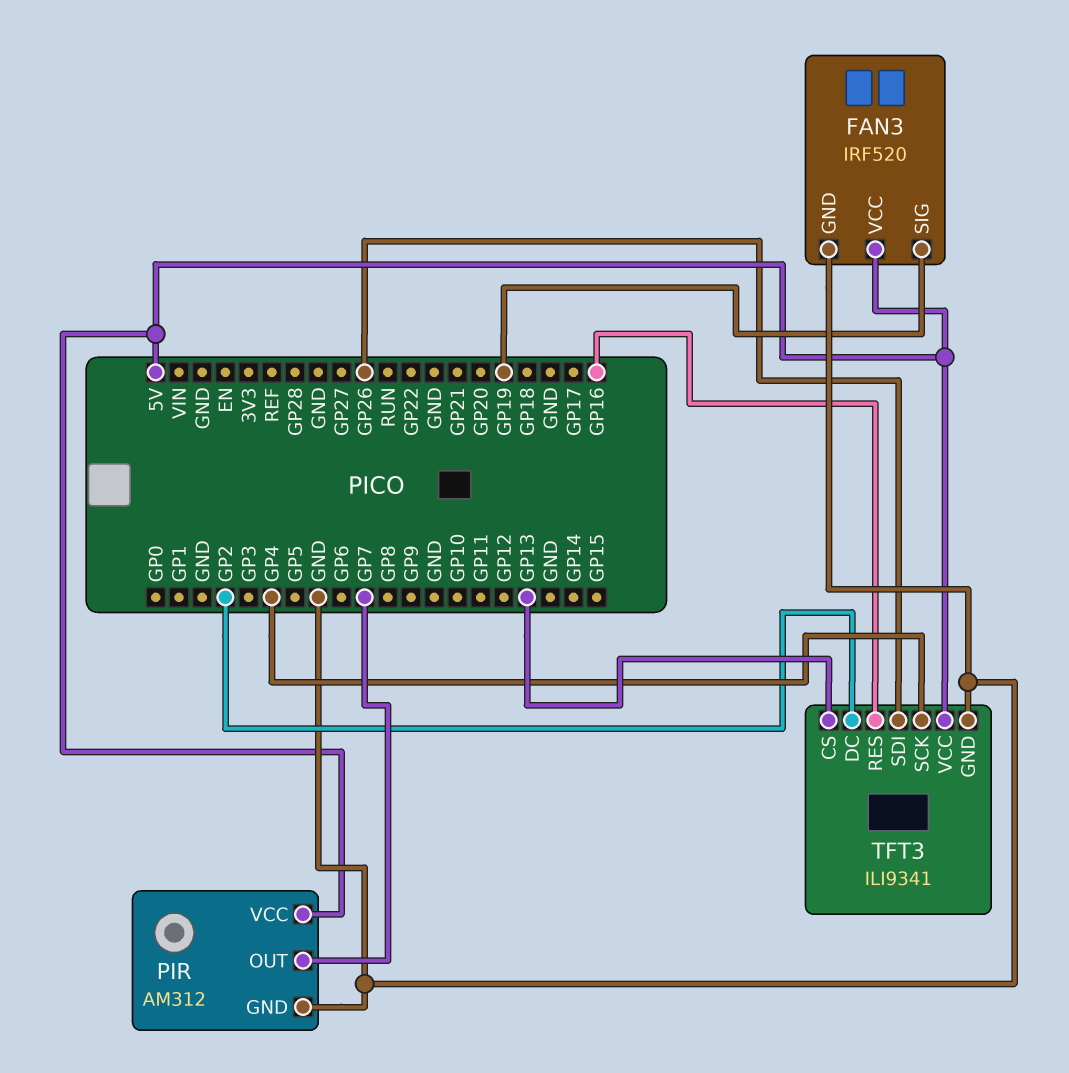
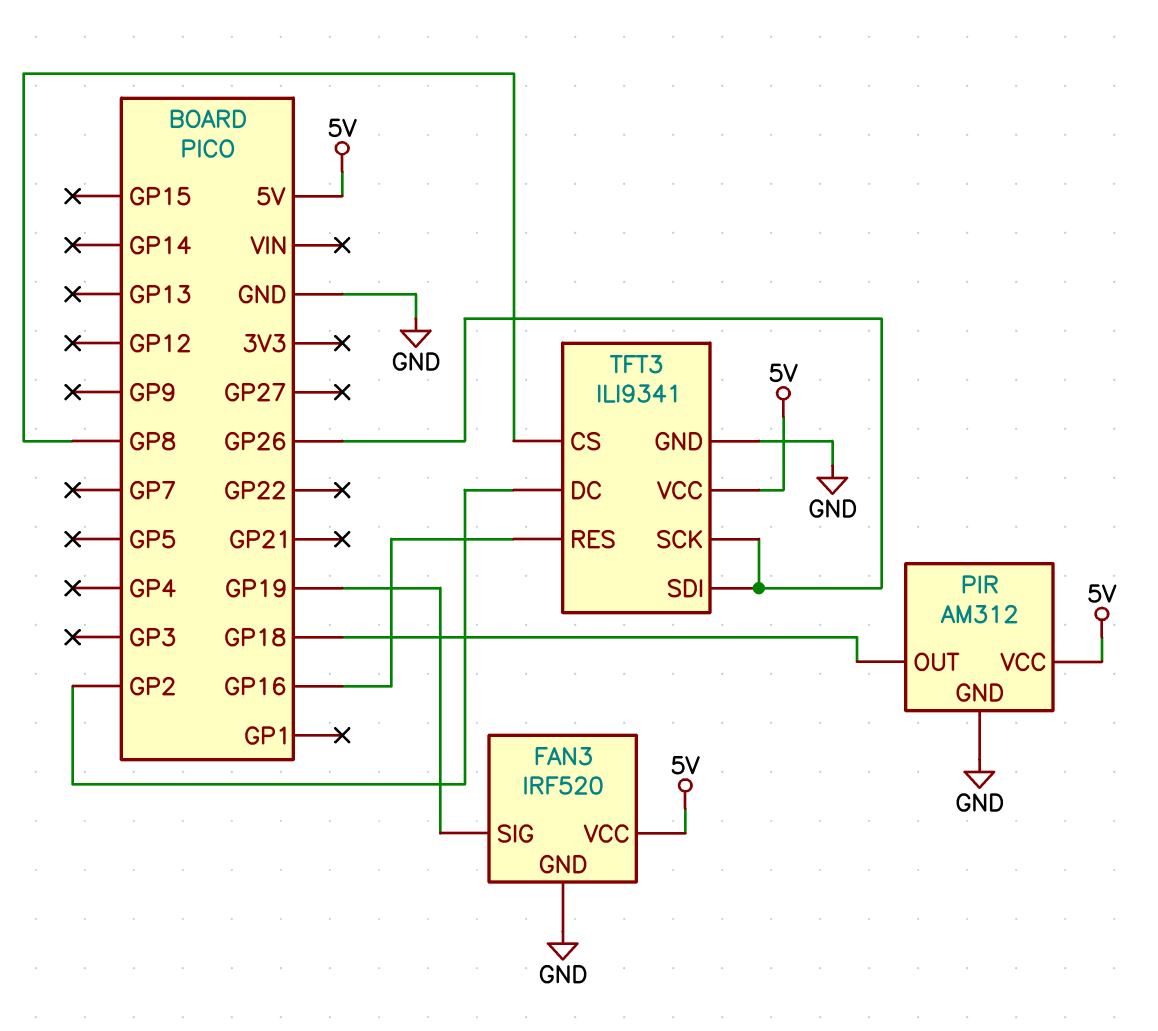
PIR pin OUT: GP7 -> GP18
TFT3 pin CS: GP13 -> GP8
TFT3 pin SCK: GP4 -> GP26

